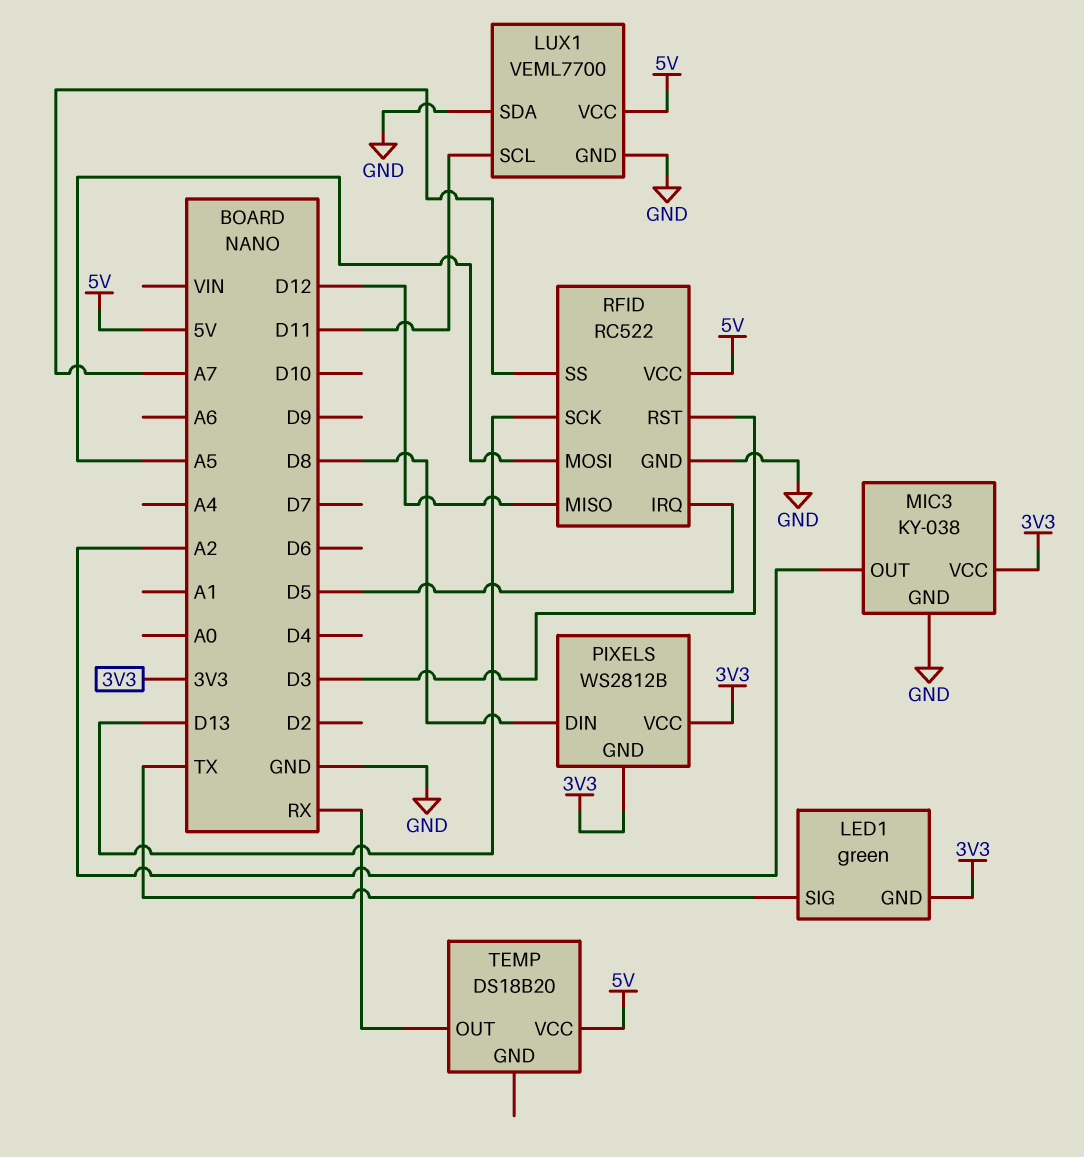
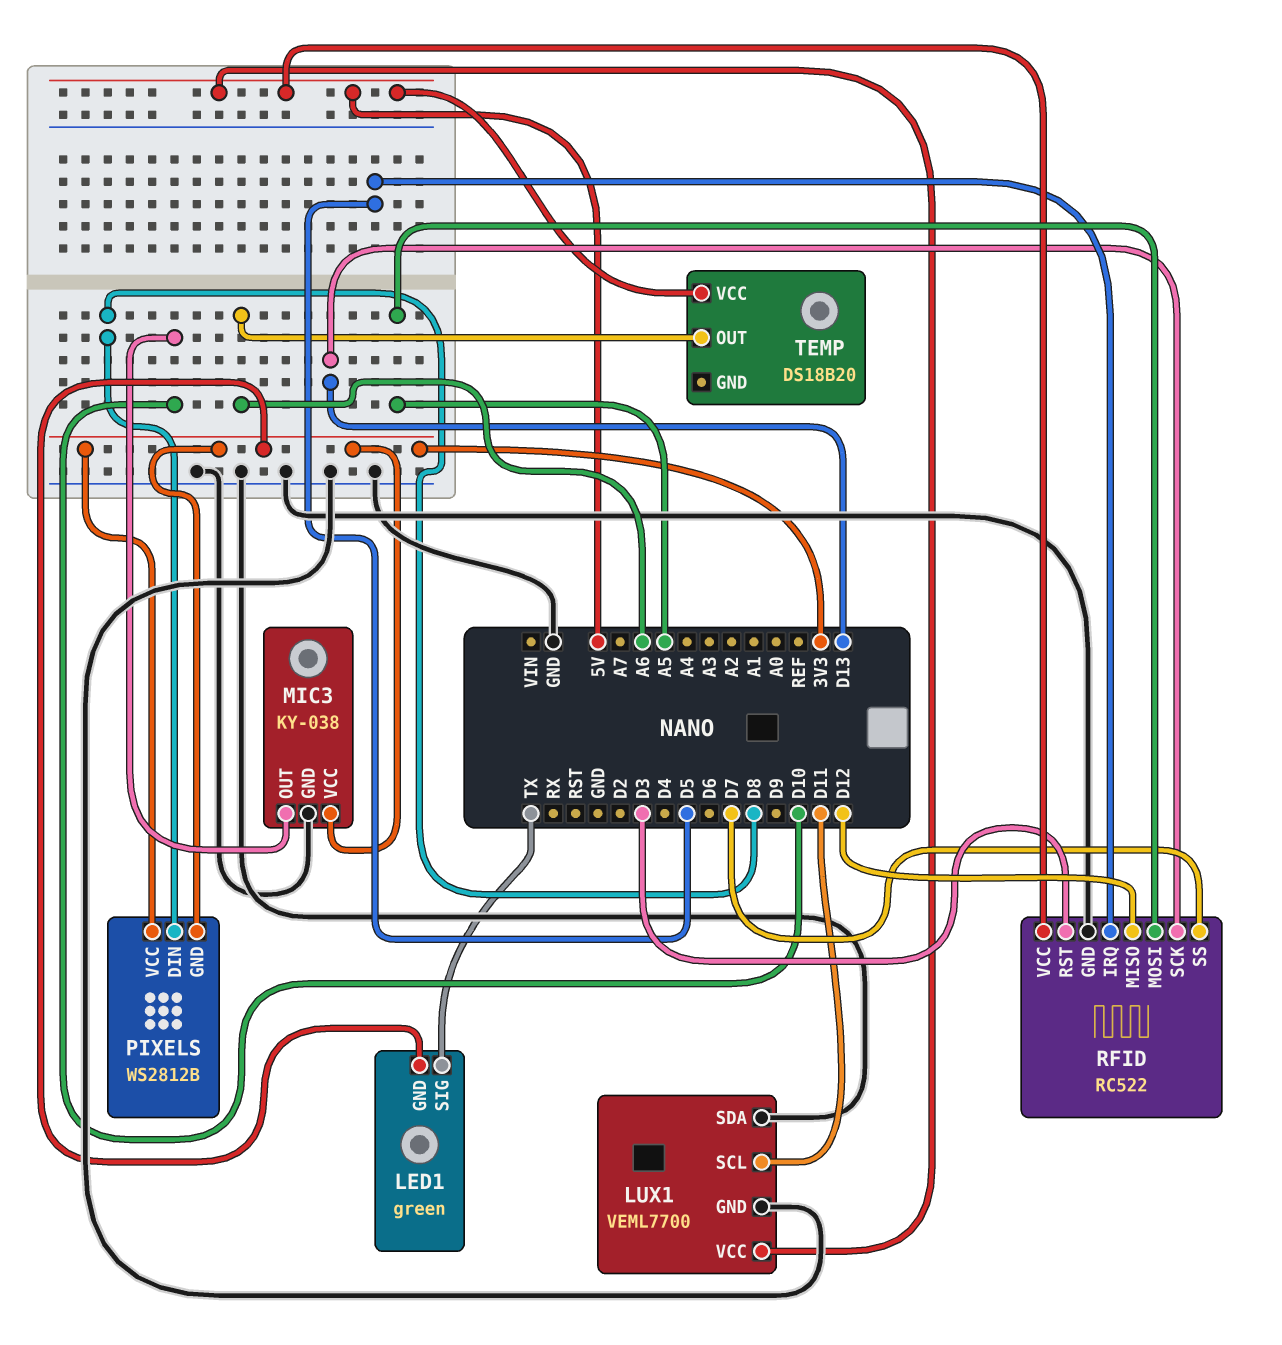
MIC3 pin OUT: A2 -> D10
RFID pin SS: A7 -> D7
TEMP pin OUT: RX -> A6

